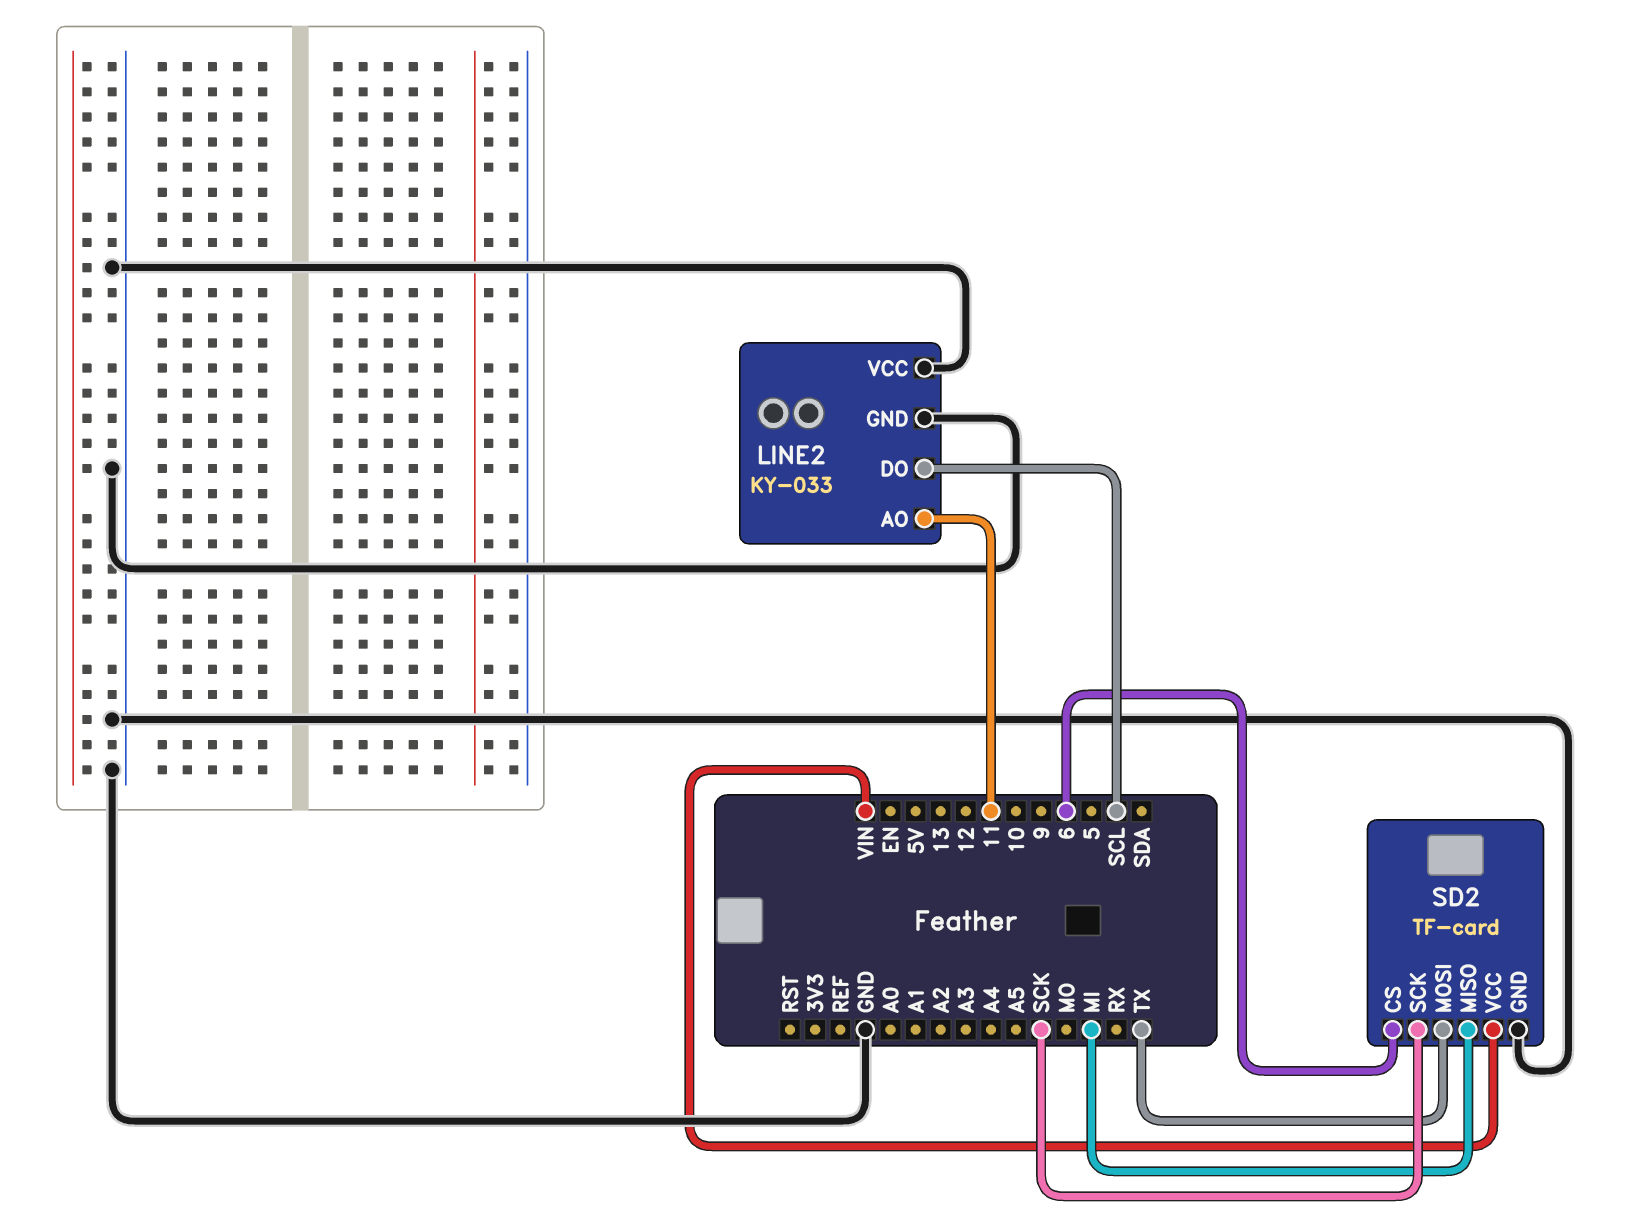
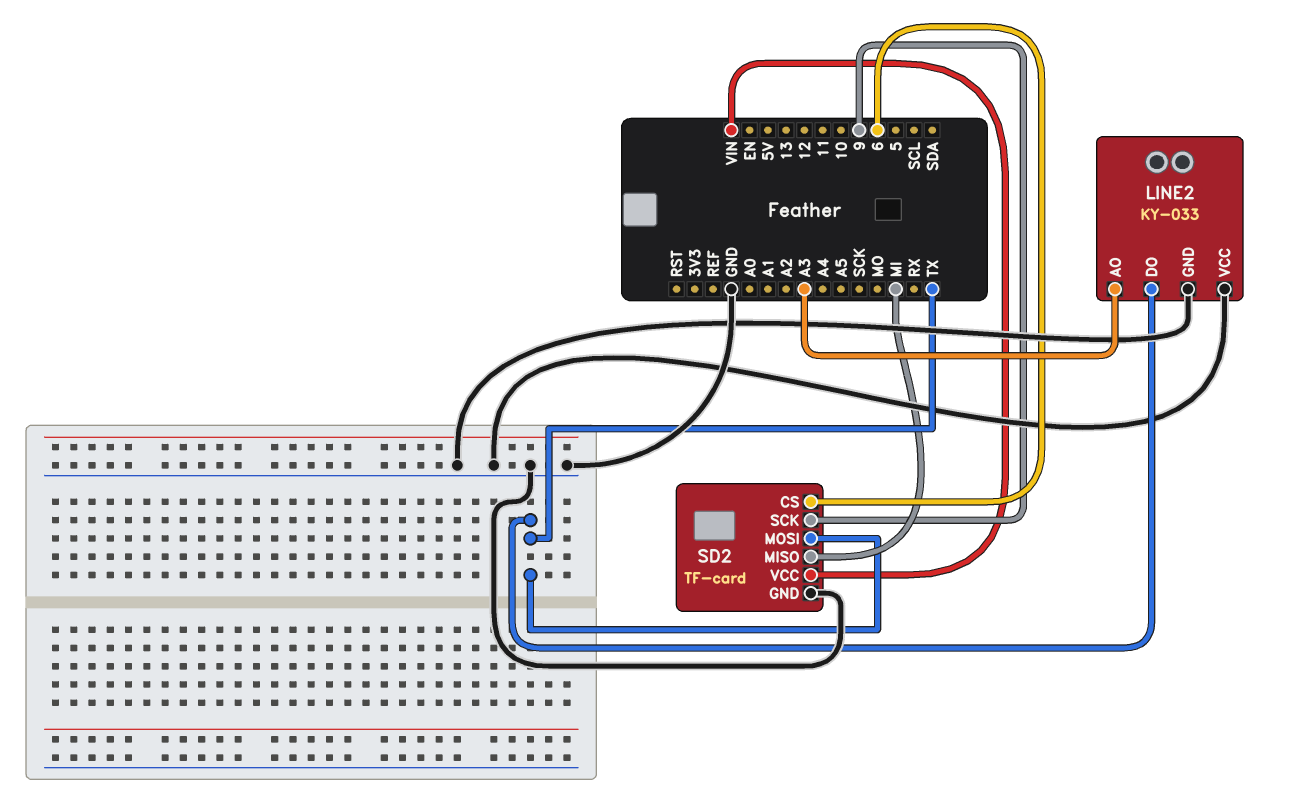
LINE2 pin AO: 11 -> A3
LINE2 pin DO: SCL -> TX
SD2 pin SCK: SCK -> 9

